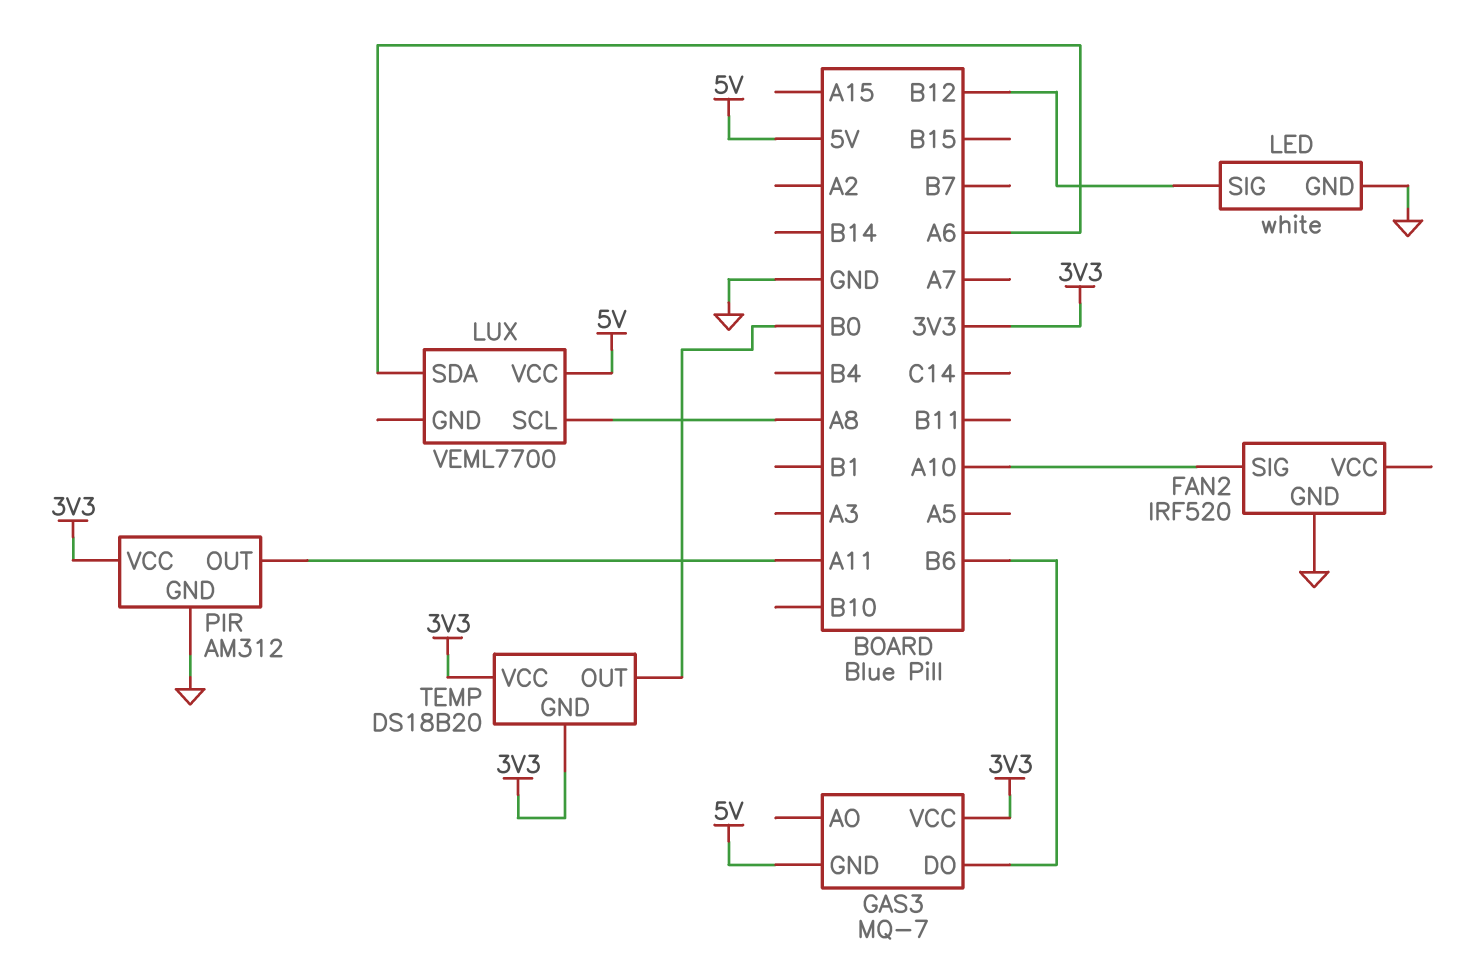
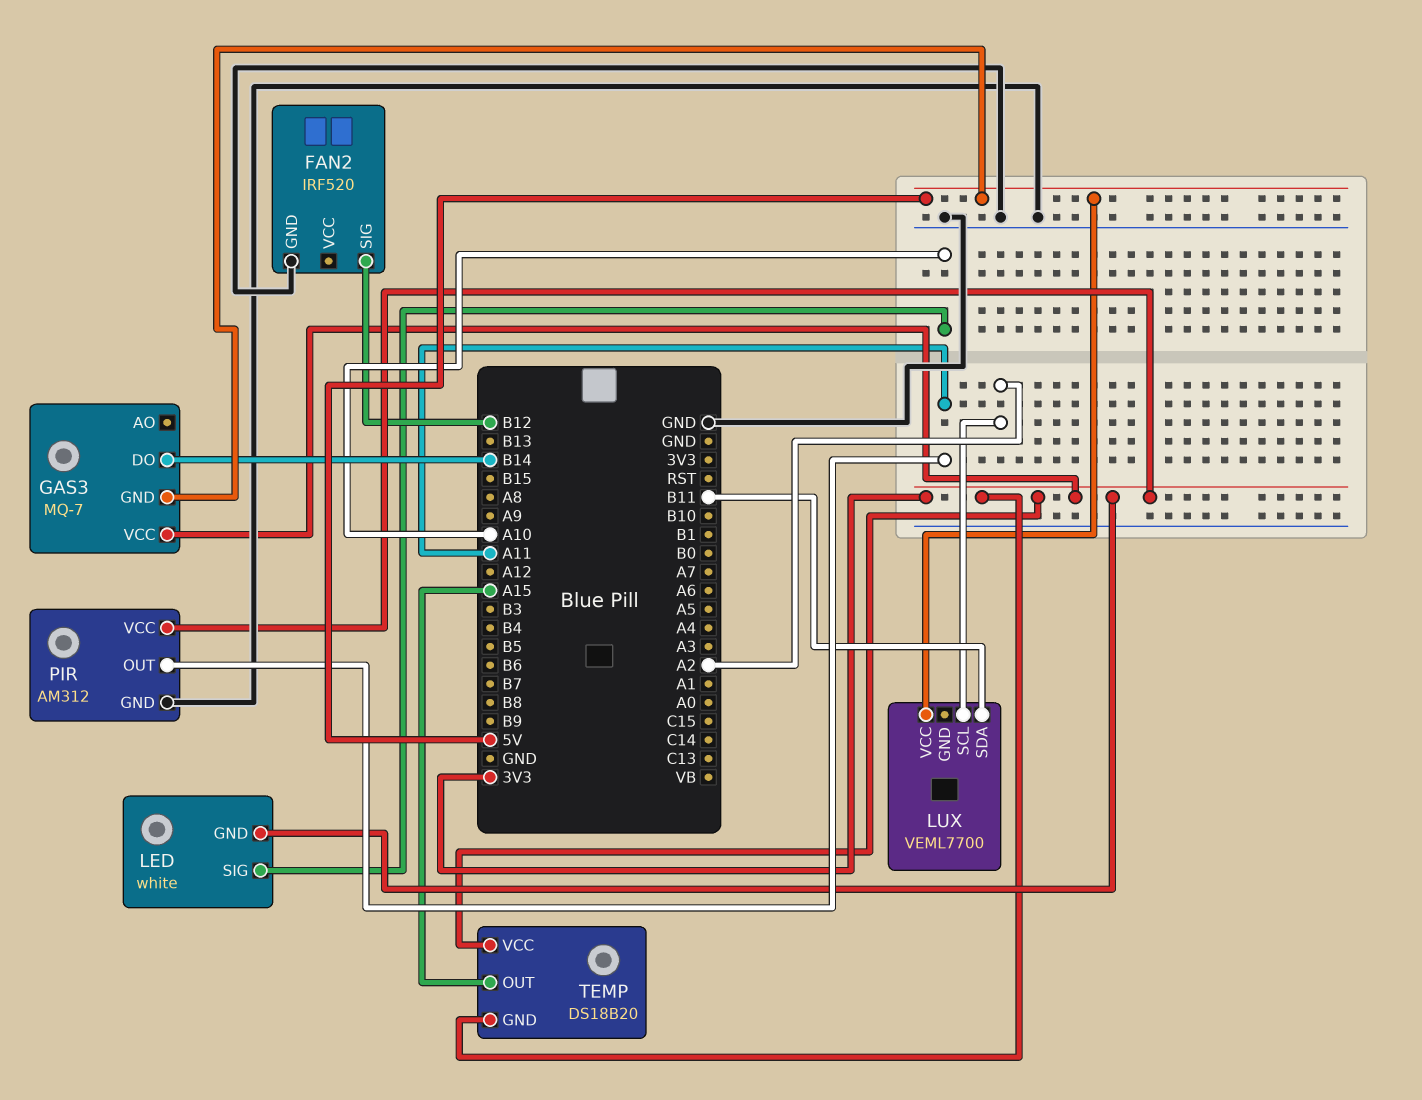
FAN2 pin SIG: A10 -> B12
GAS3 pin DO: B6 -> B14
LED pin GND: GND -> 3V3
LED pin SIG: B12 -> A10
LUX pin SCL: A8 -> A2
LUX pin SDA: A6 -> B11
TEMP pin OUT: B0 -> A15

